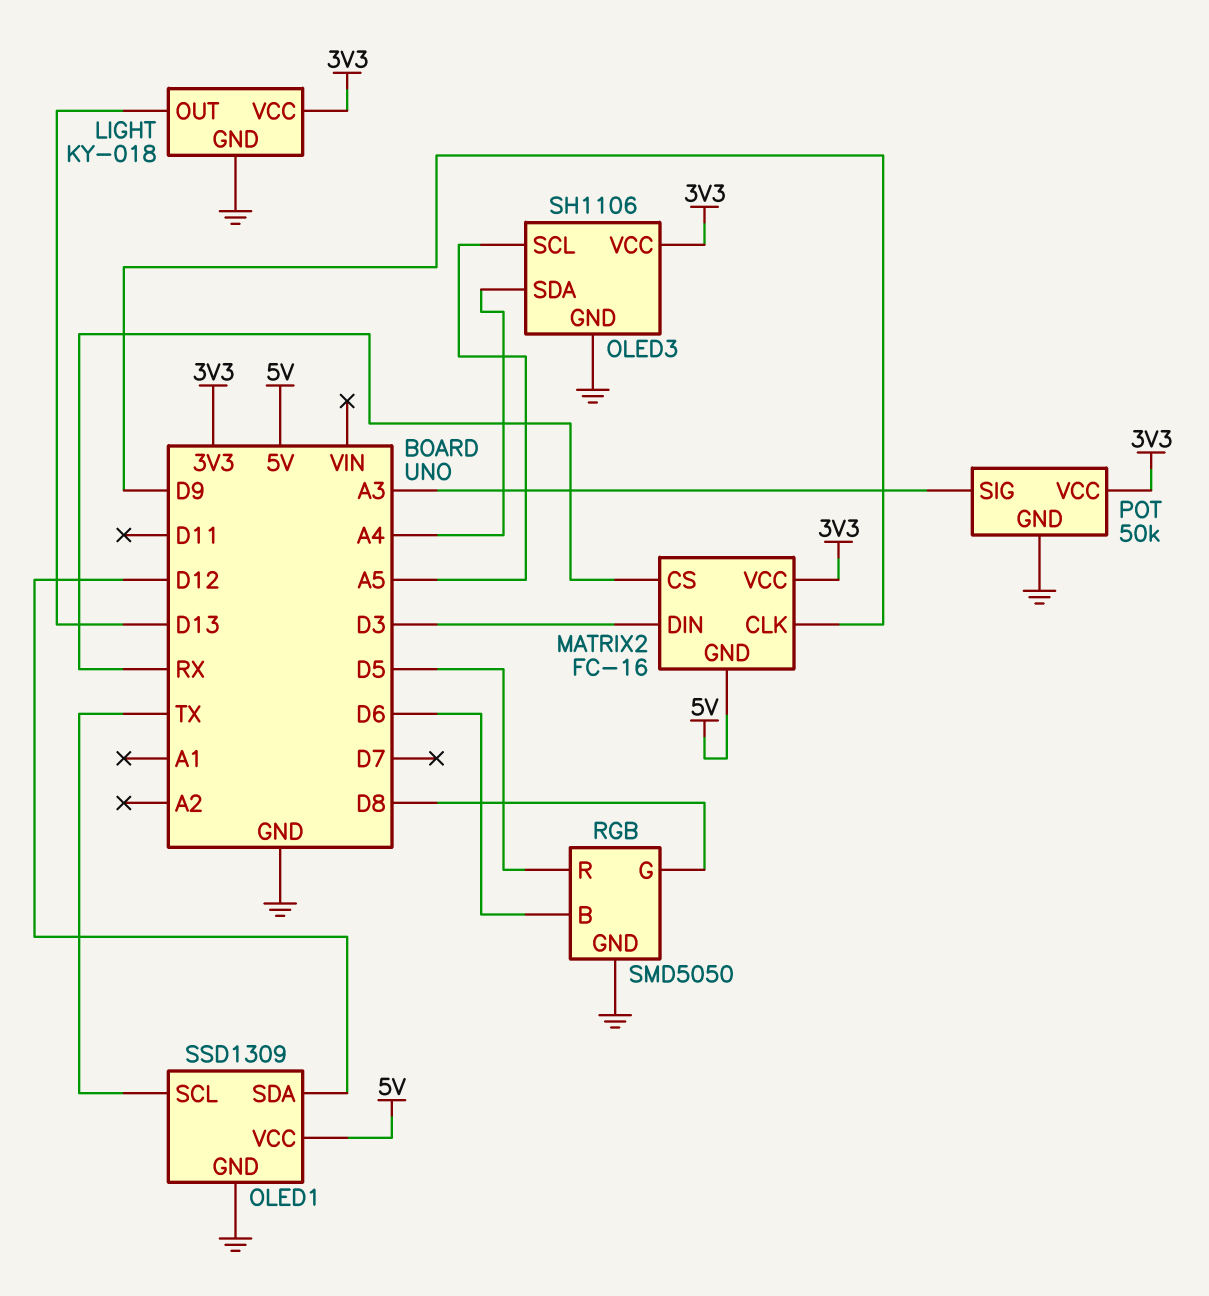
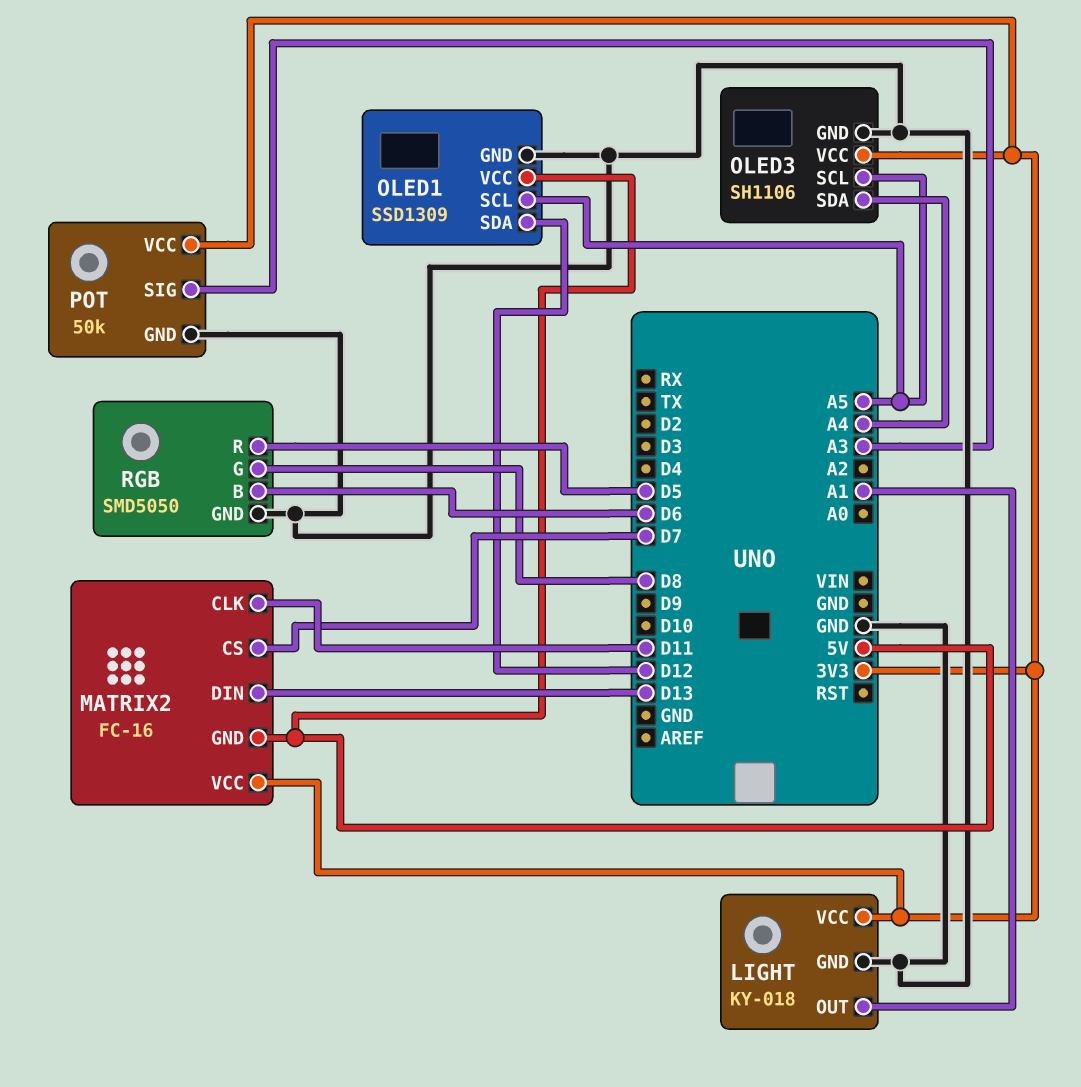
LIGHT pin OUT: D13 -> A1
MATRIX2 pin CLK: D9 -> D11
MATRIX2 pin CS: RX -> D7
MATRIX2 pin DIN: D3 -> D13
OLED1 pin SCL: TX -> A5

